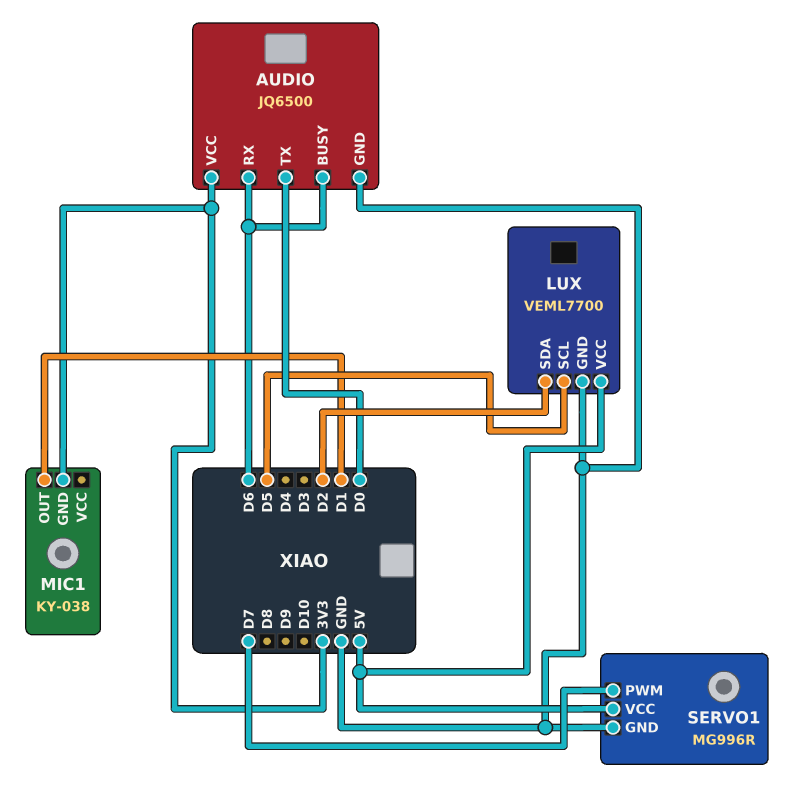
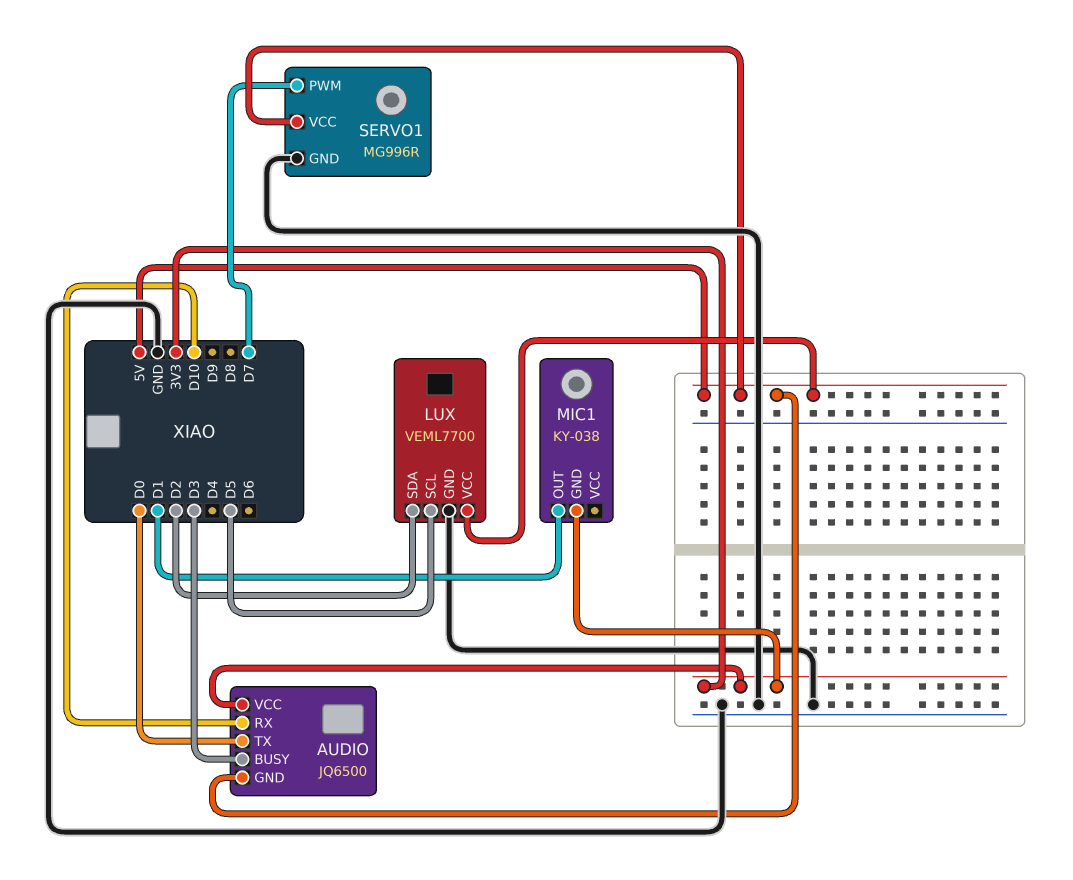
AUDIO pin BUSY: D6 -> D3
AUDIO pin GND: GND -> 5V
AUDIO pin RX: D6 -> D10

